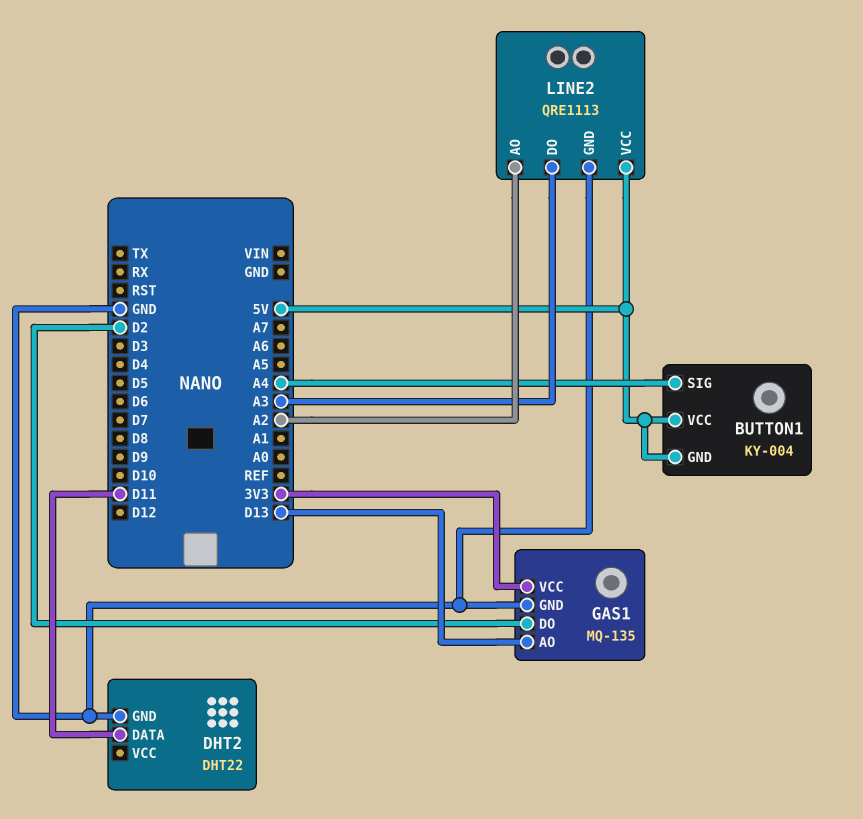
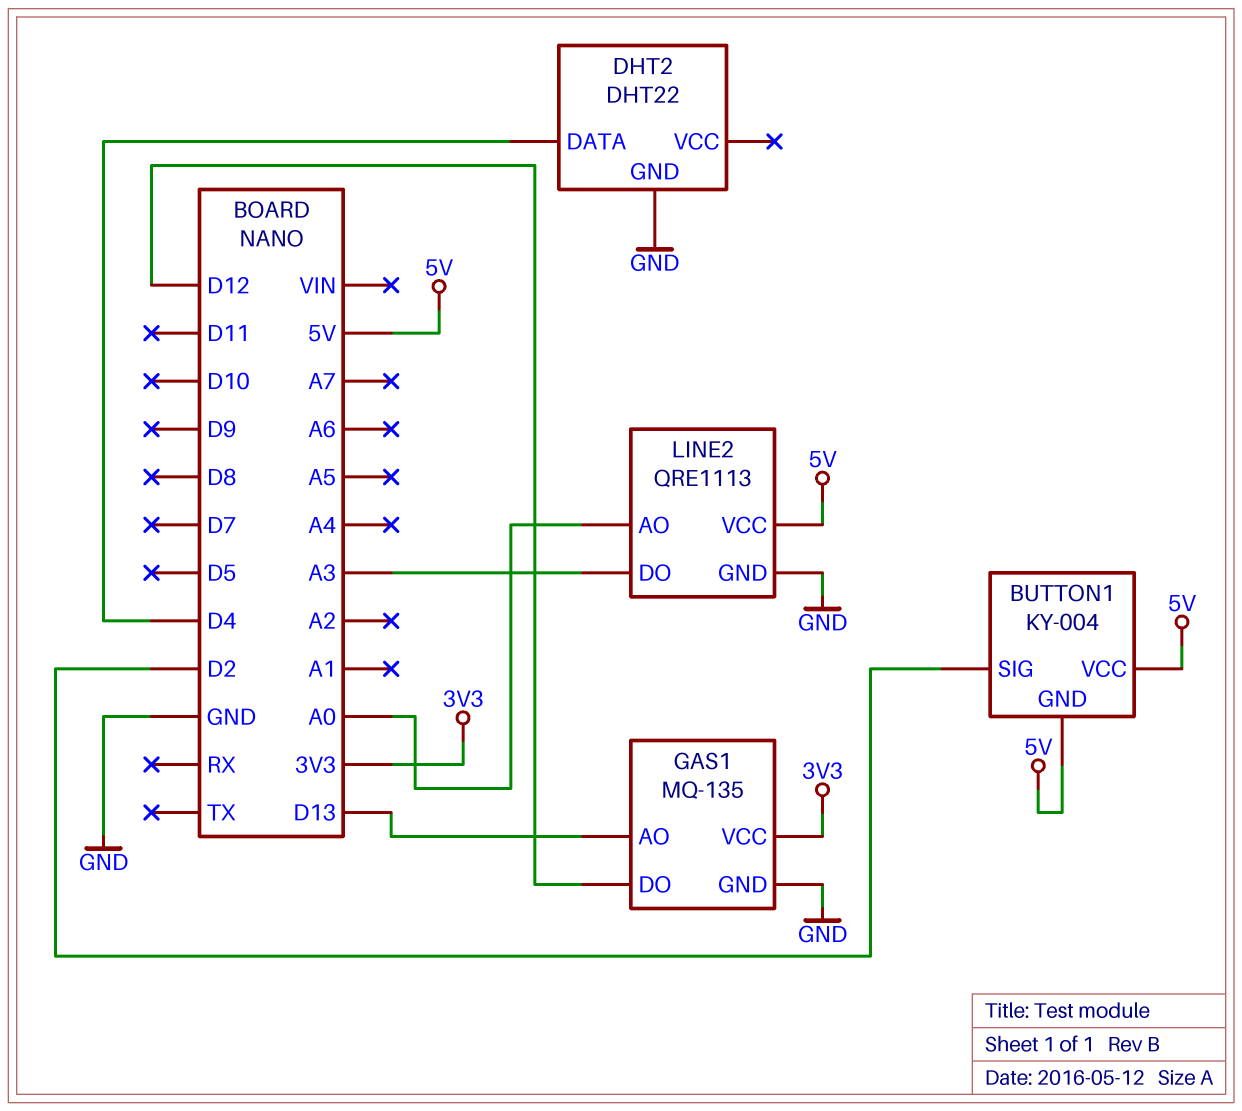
BUTTON1 pin SIG: A4 -> D2
DHT2 pin DATA: D11 -> D4
GAS1 pin DO: D2 -> D12
LINE2 pin AO: A2 -> A0

